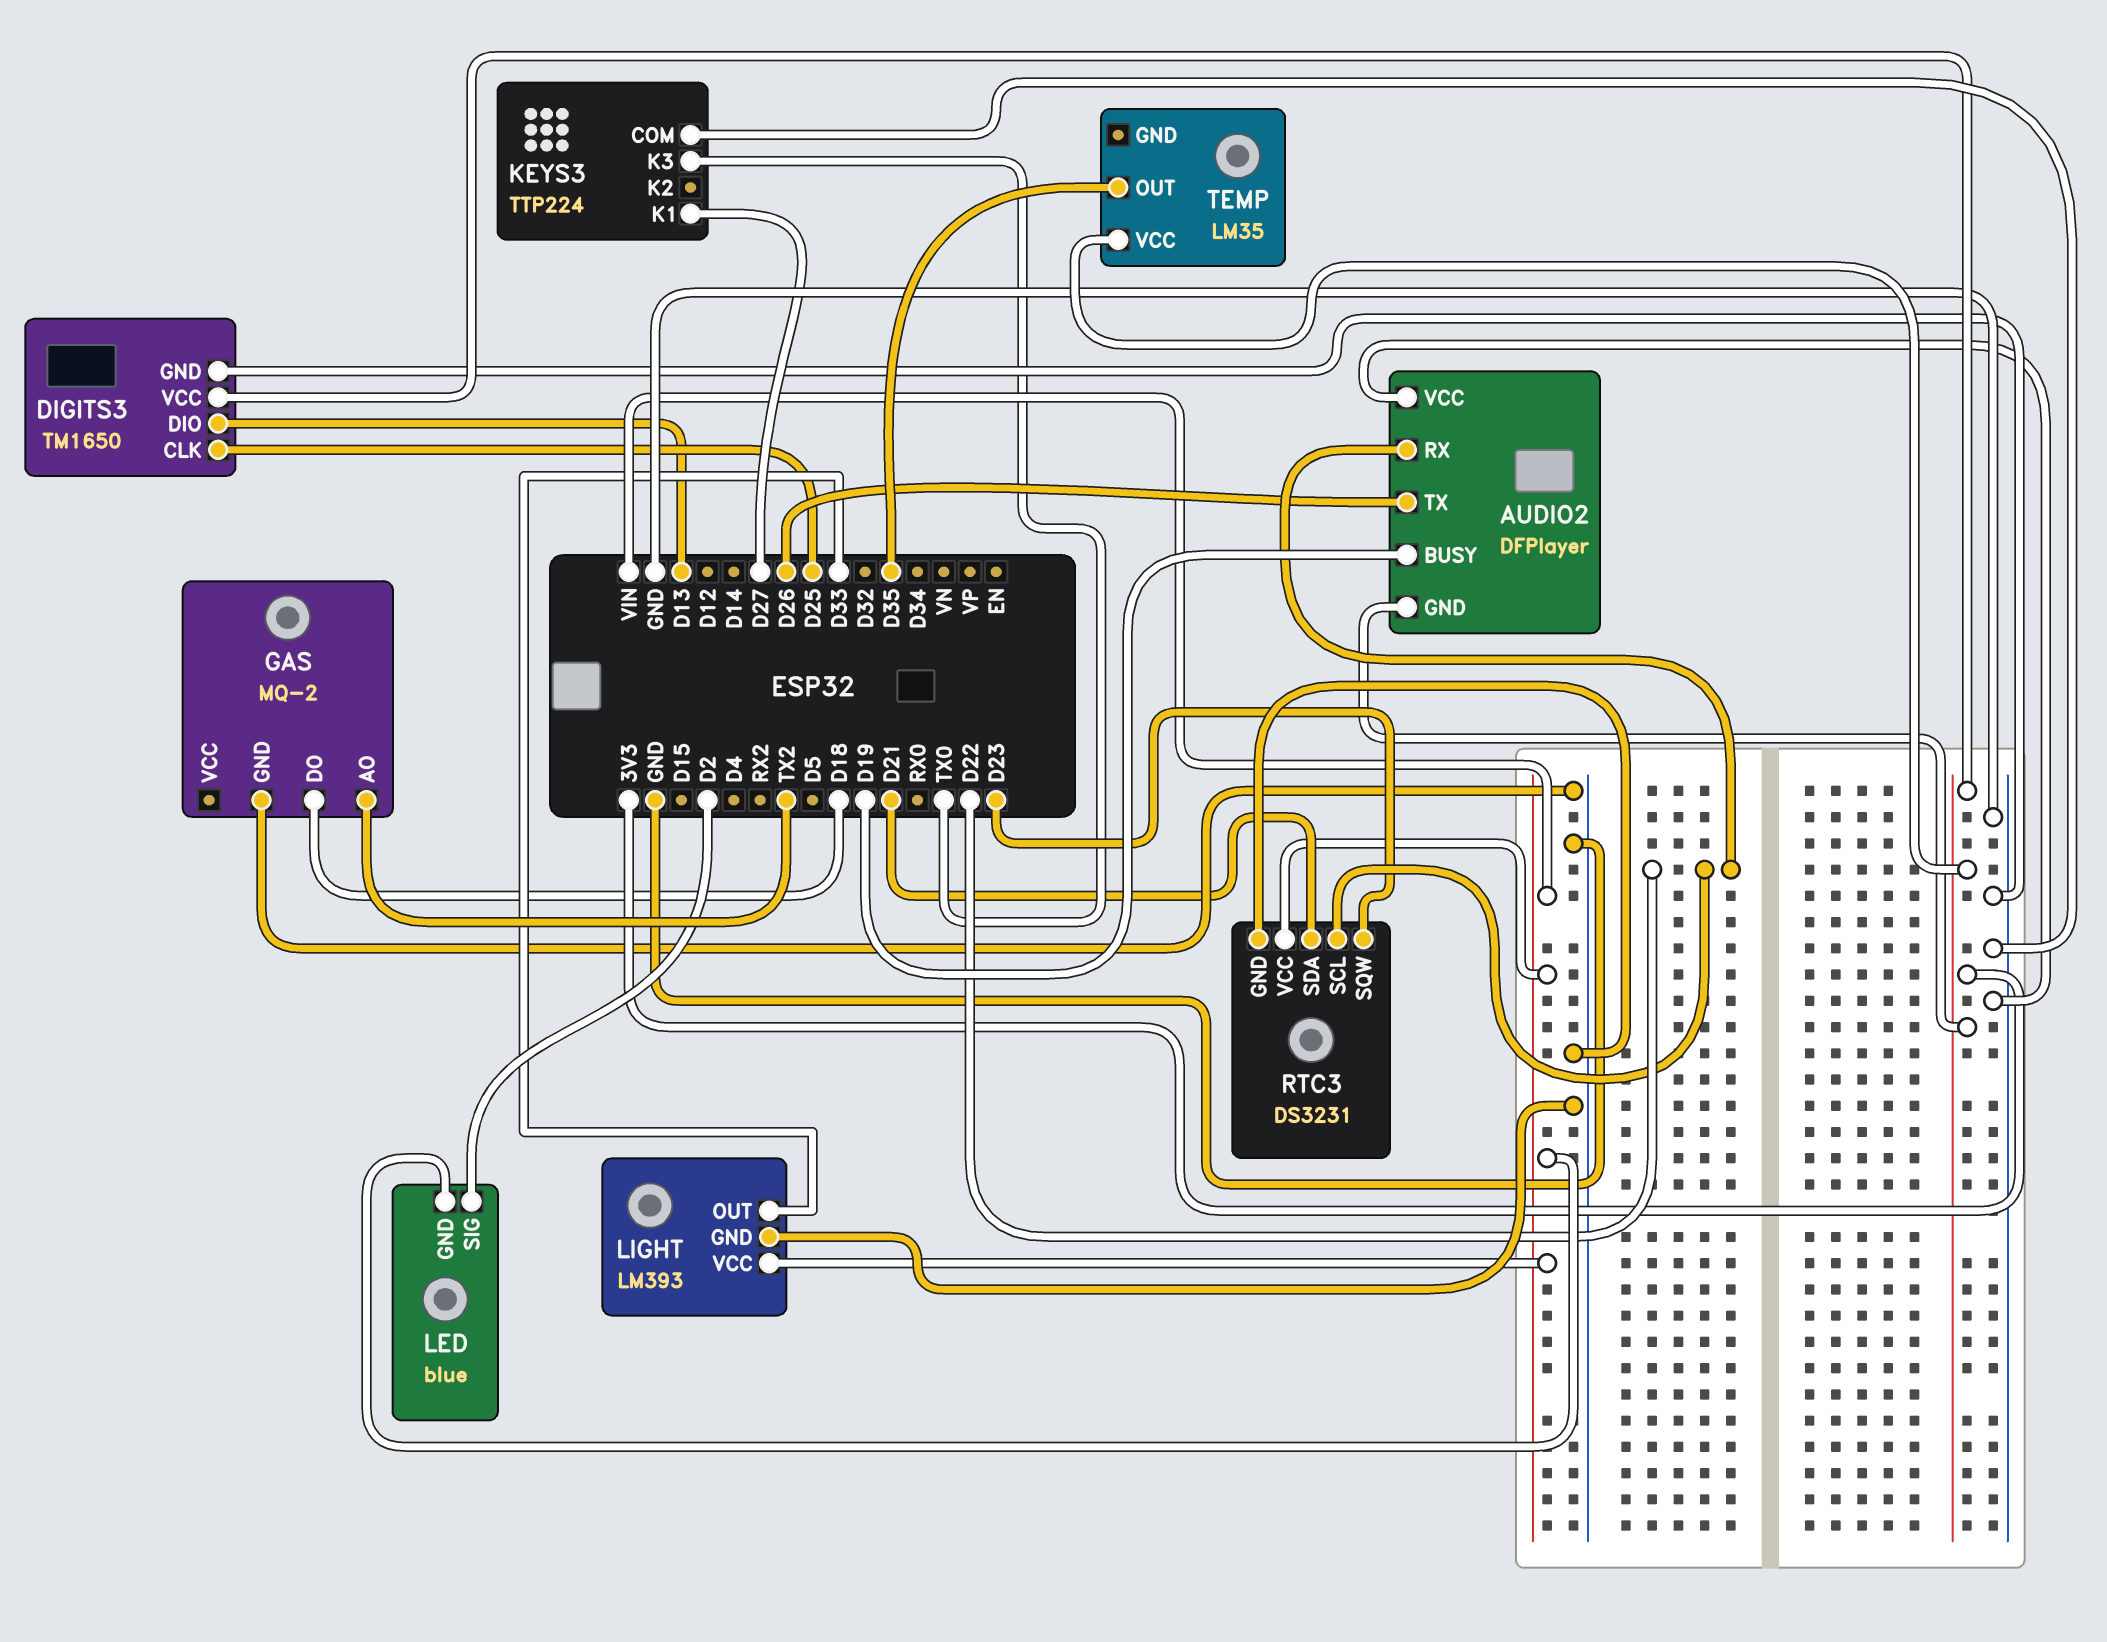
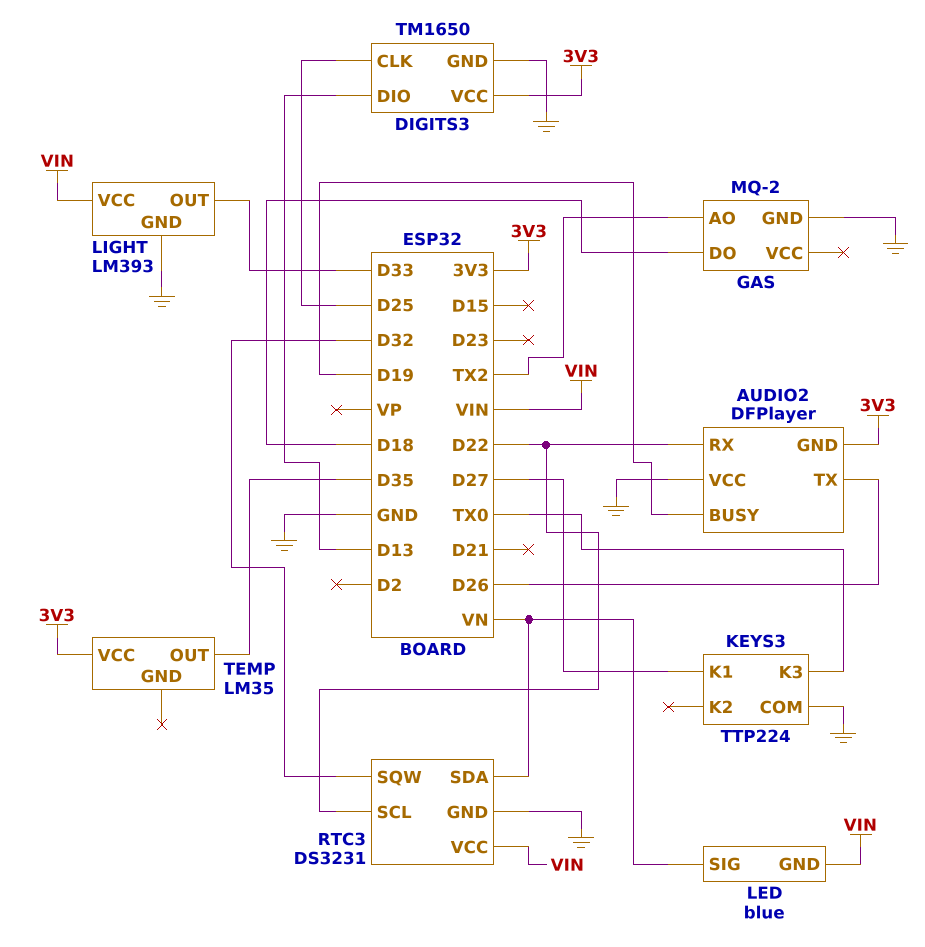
LED pin SIG: D2 -> VN
RTC3 pin SDA: D21 -> VN
RTC3 pin SQW: D23 -> D32

